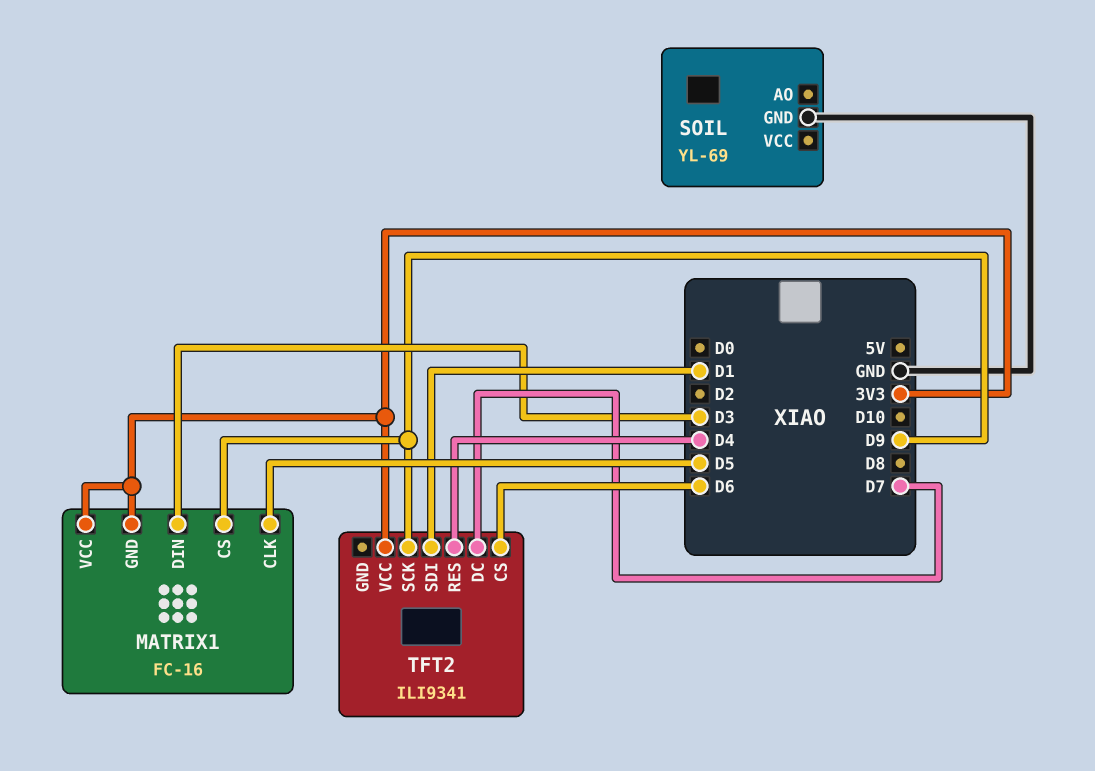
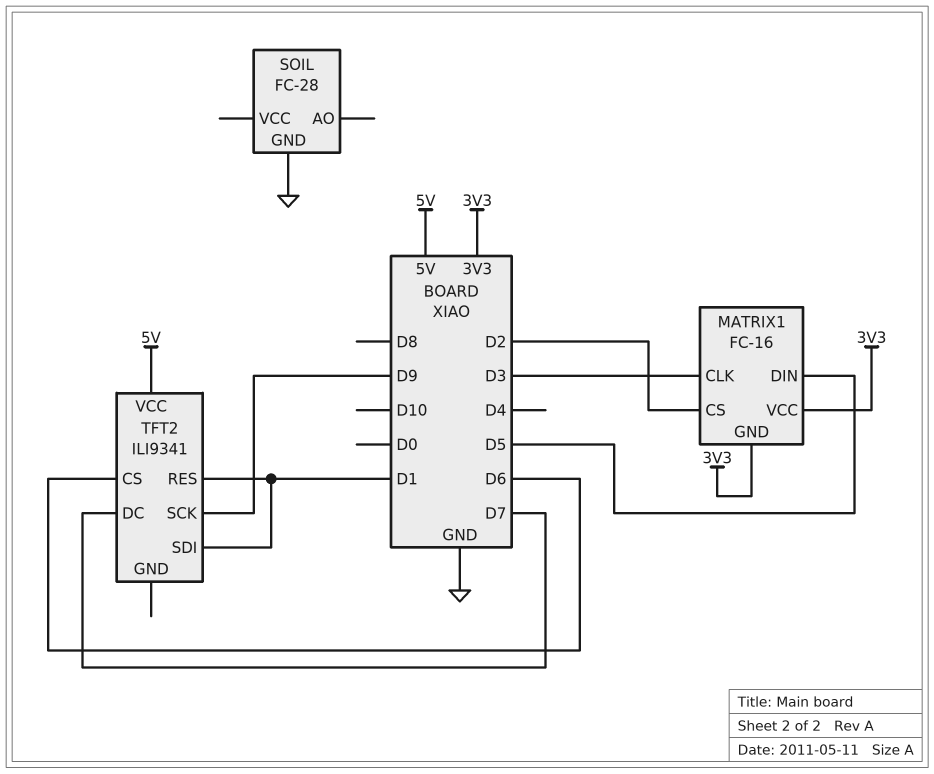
MATRIX1 pin CLK: D5 -> D3
MATRIX1 pin CS: D9 -> D2
MATRIX1 pin DIN: D3 -> D5
SOIL: YL-69 -> FC-28
TFT2 pin RES: D4 -> D1
TFT2 pin VCC: 3V3 -> 5V

